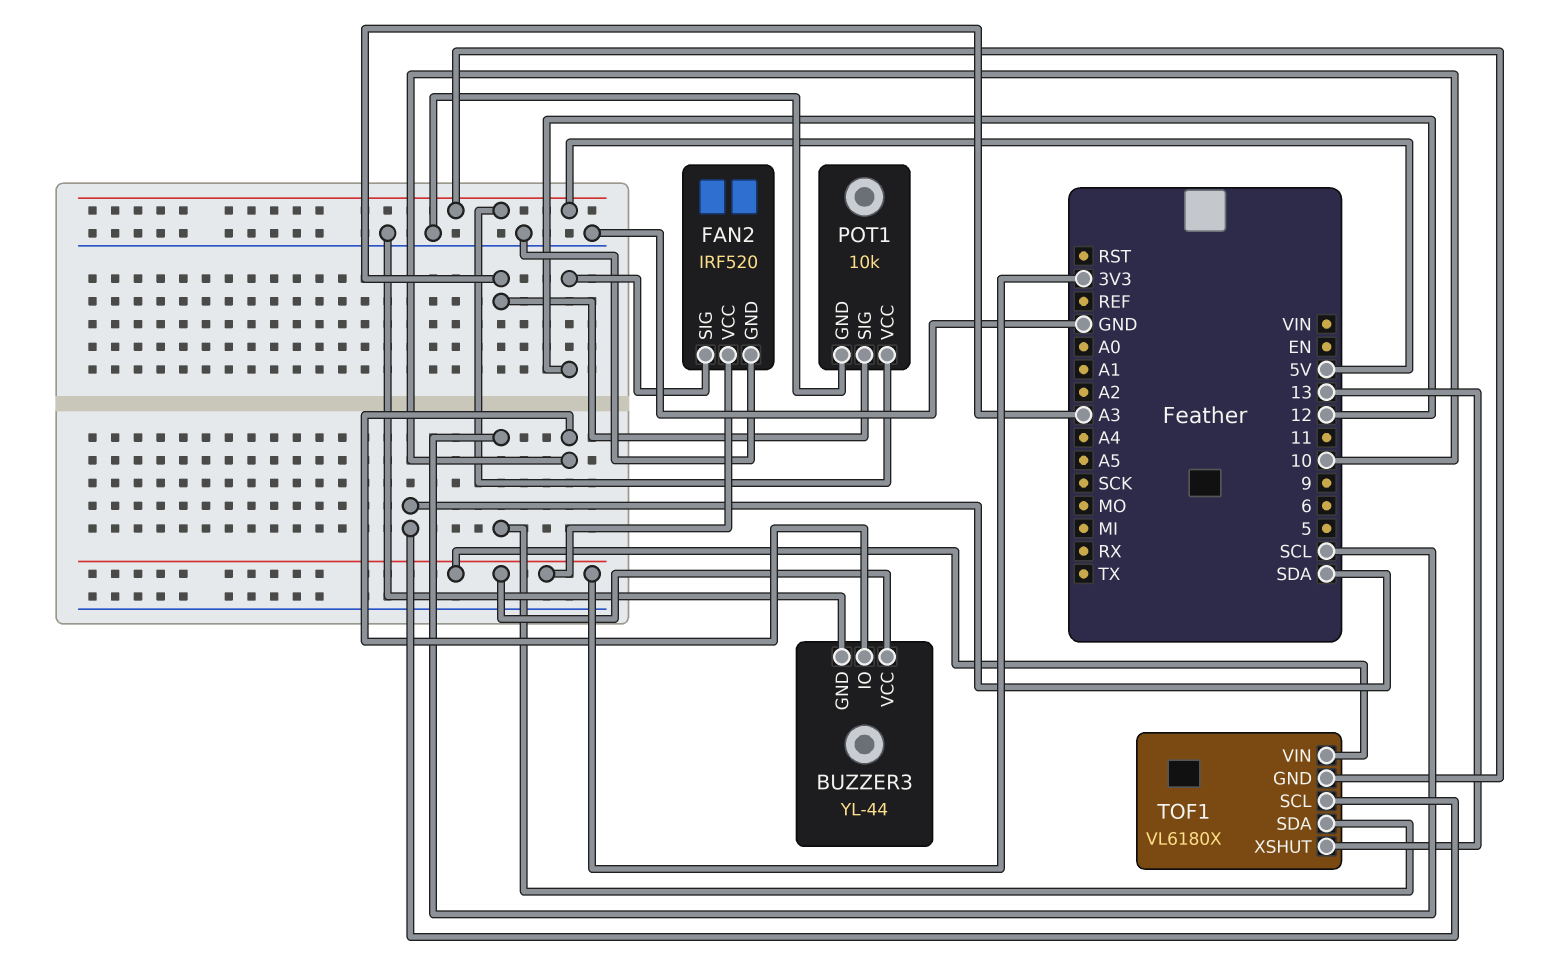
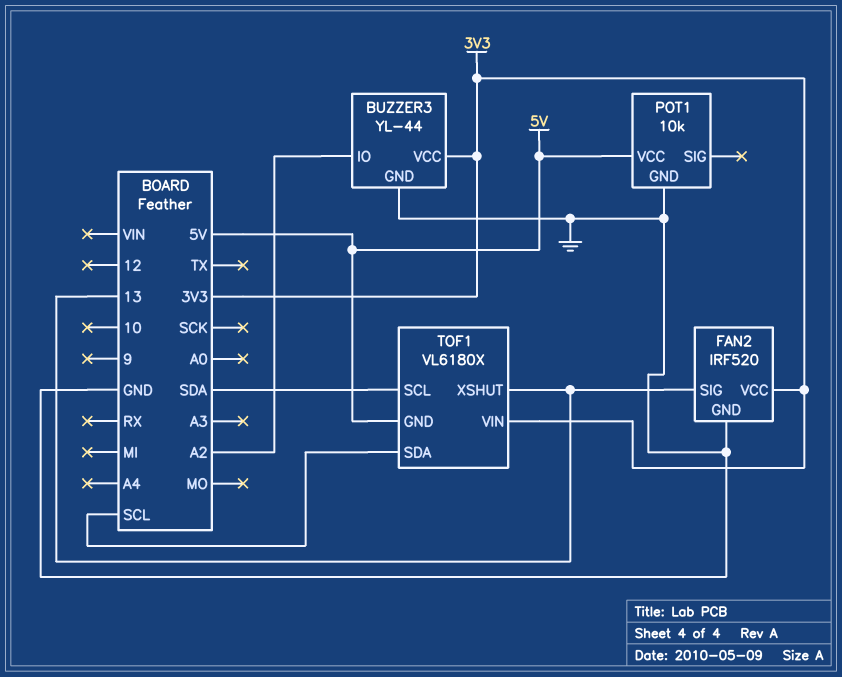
BUZZER3 pin IO: 10 -> A2
FAN2 pin SIG: 12 -> 13
POT1 pin SIG: A3 -> none

